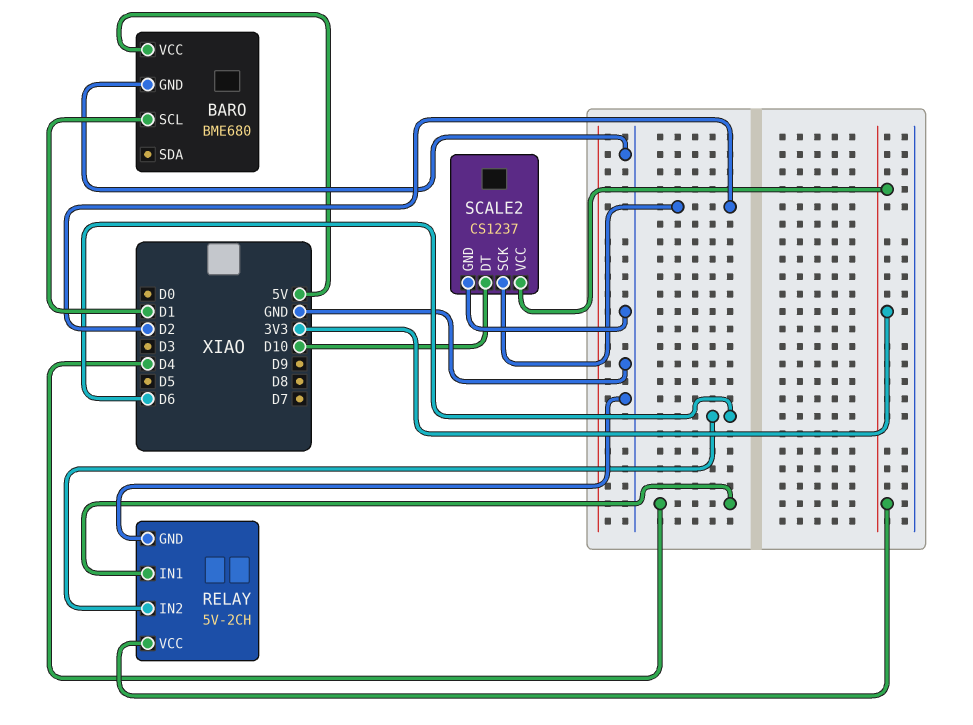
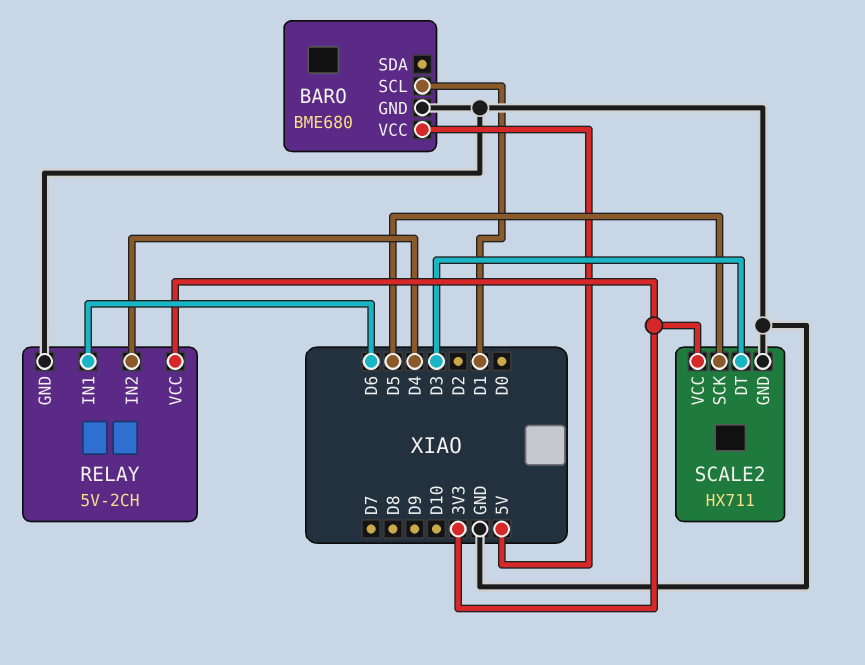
RELAY pin IN1: D4 -> D6
RELAY pin IN2: D6 -> D4
SCALE2: CS1237 -> HX711
SCALE2 pin DT: D10 -> D3
SCALE2 pin SCK: D2 -> D5

